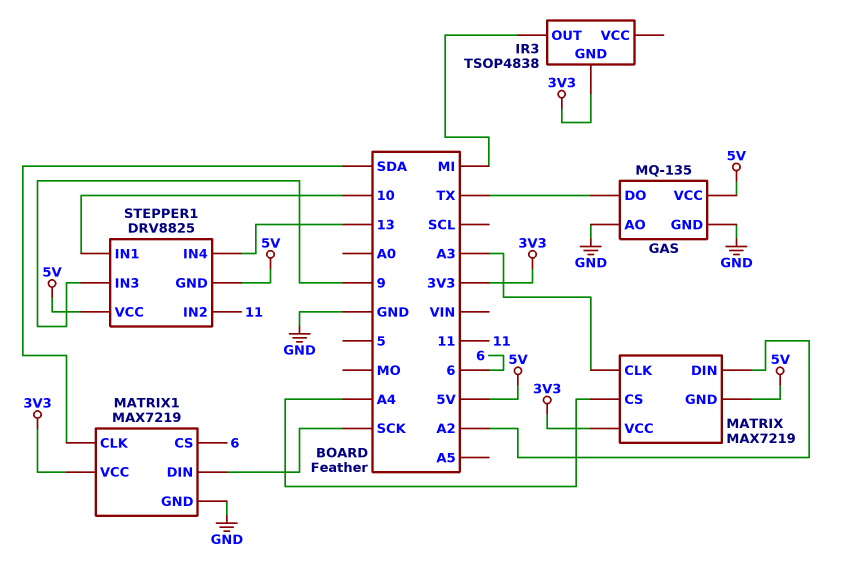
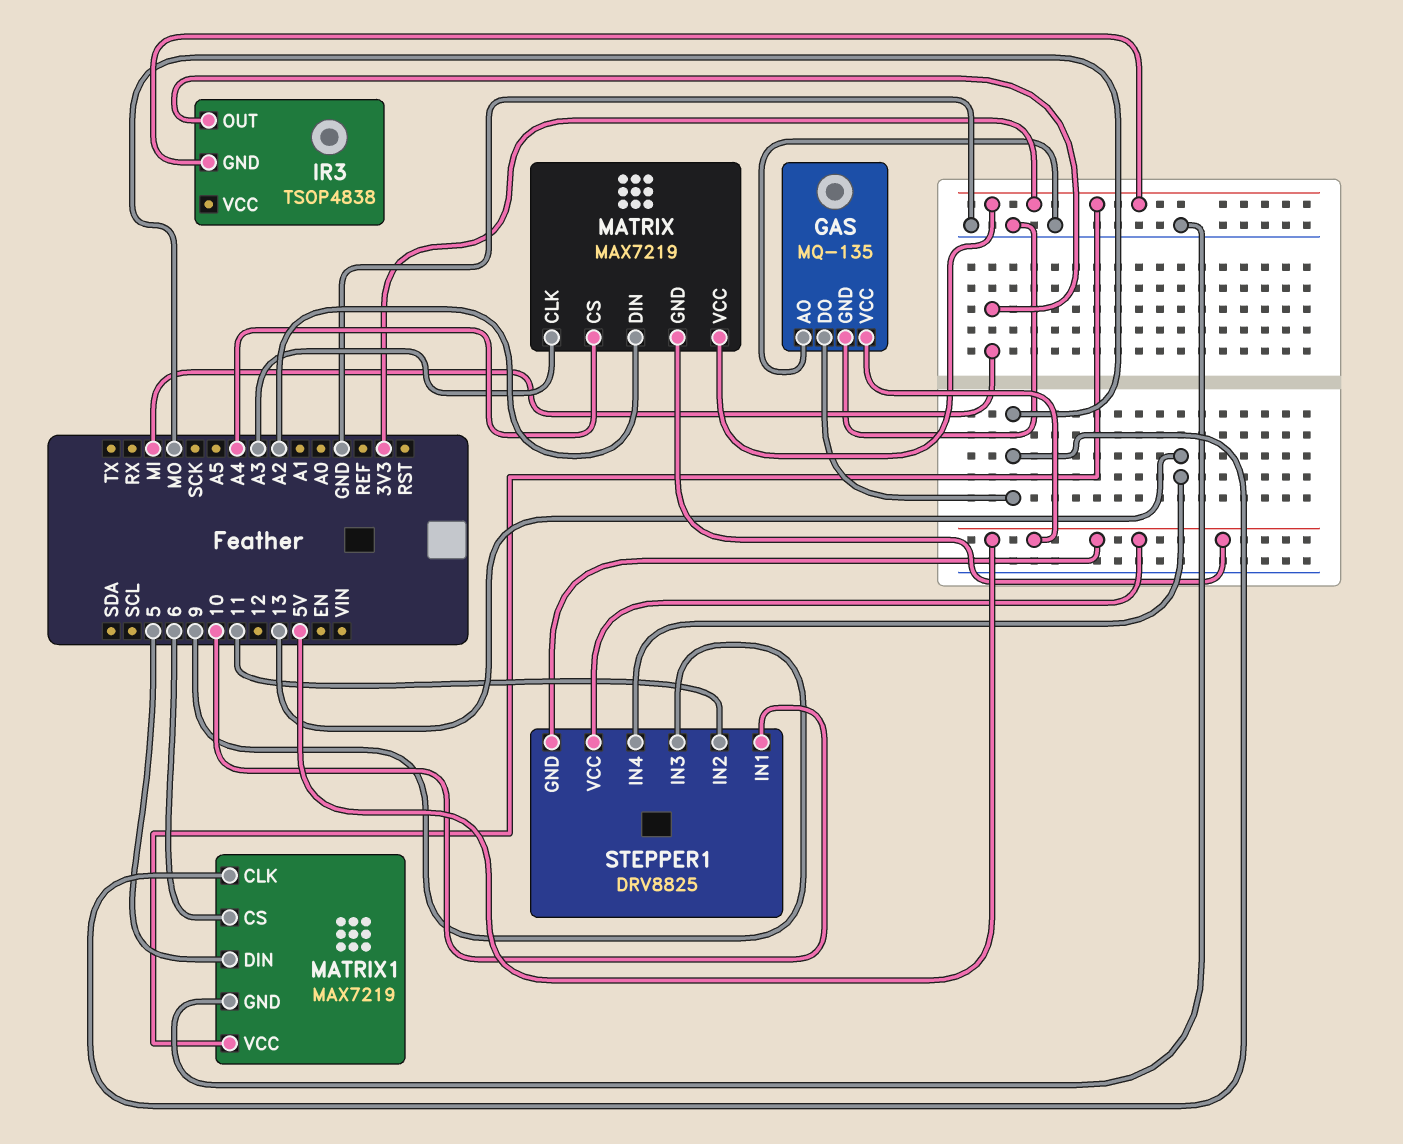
GAS pin DO: TX -> MO
MATRIX1 pin CLK: SDA -> MO
MATRIX1 pin DIN: SCK -> 5

